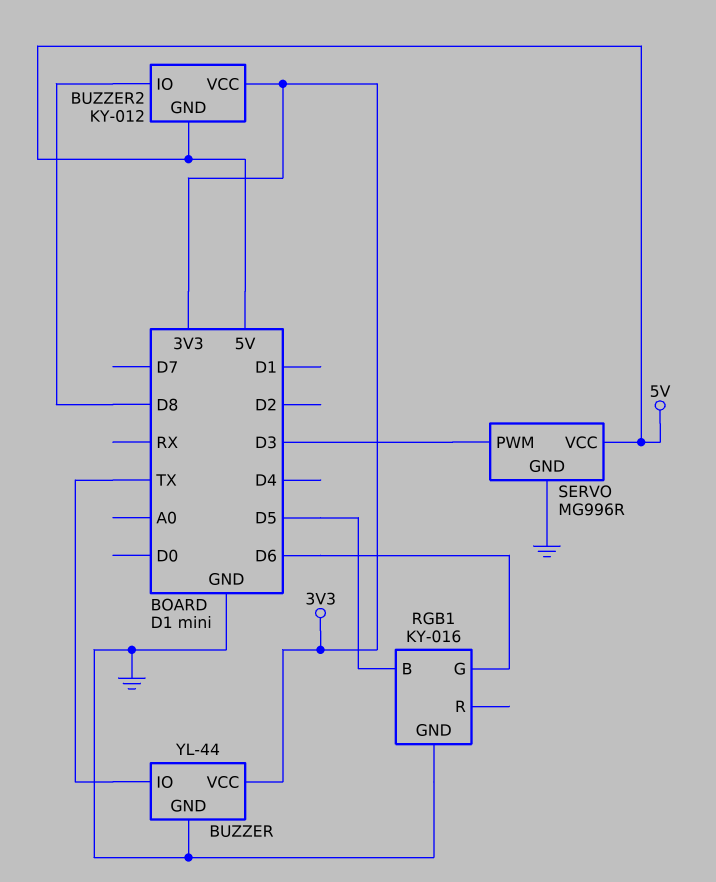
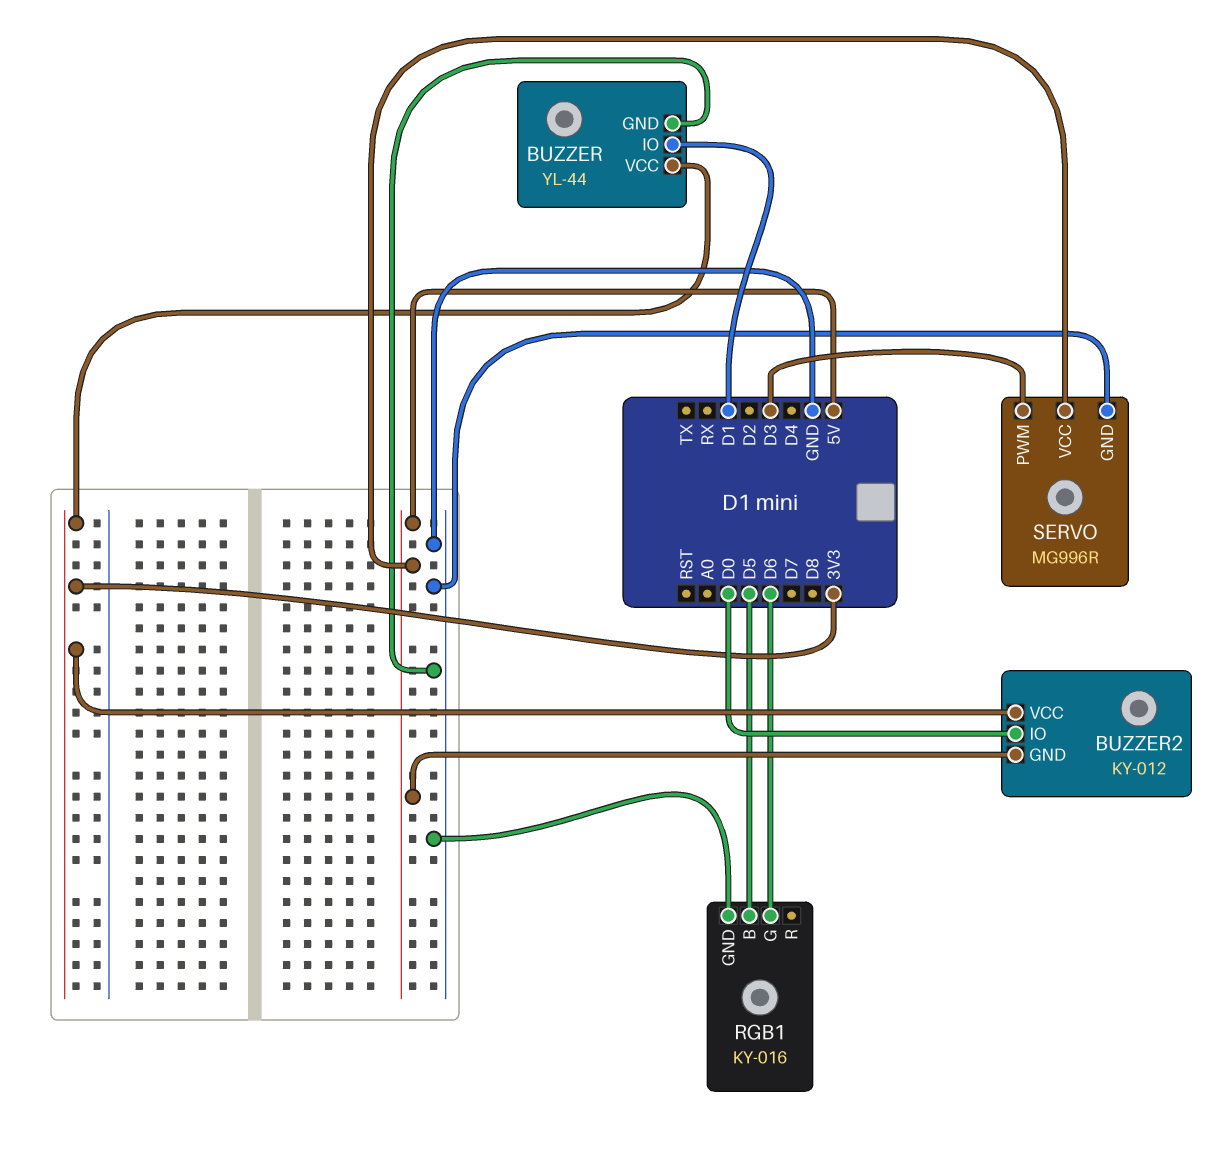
BUZZER pin IO: TX -> D1
BUZZER2 pin IO: D8 -> D0

